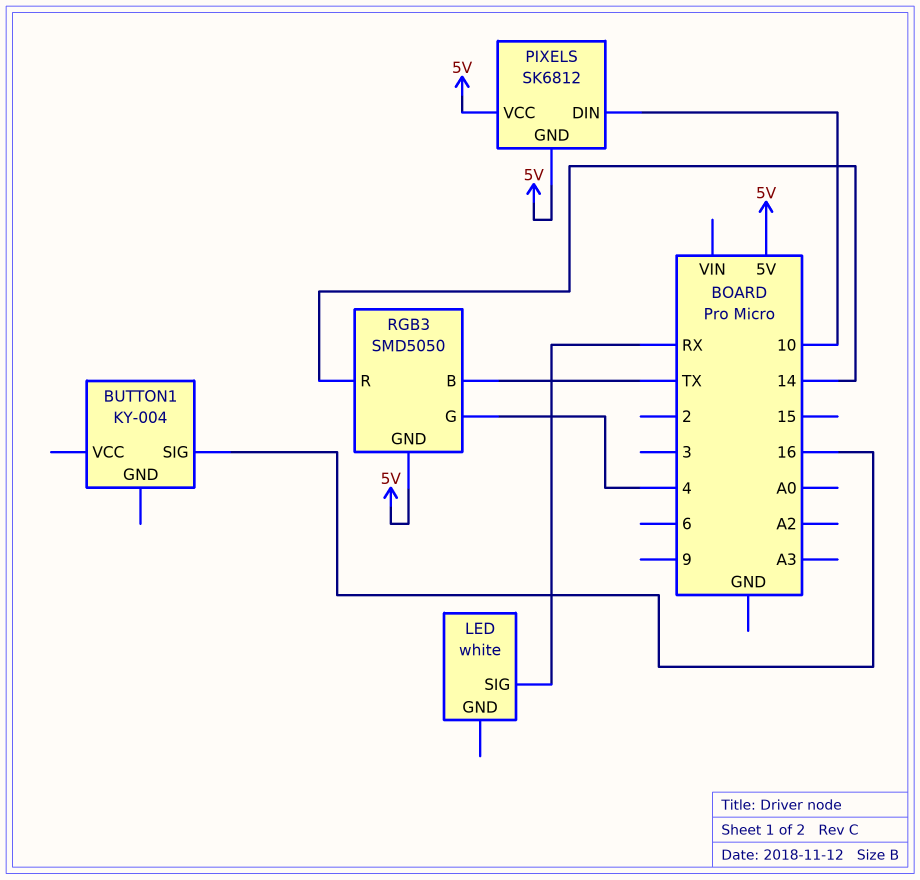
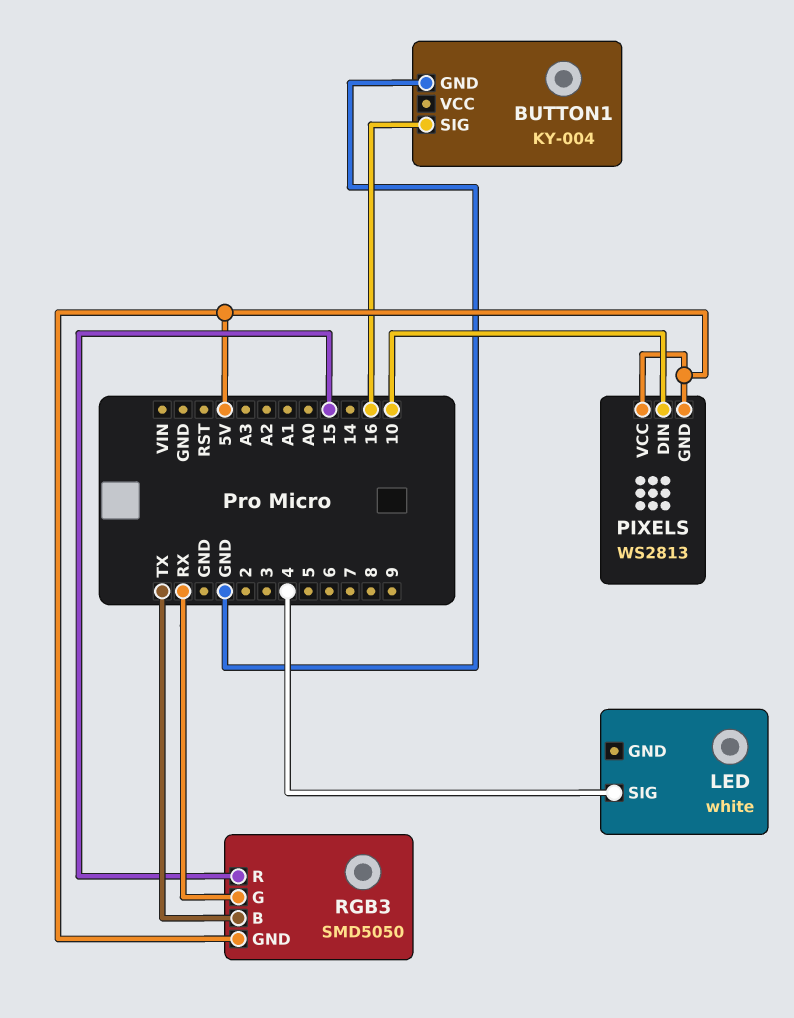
BUTTON1 pin GND: none -> GND
LED pin SIG: RX -> 4
PIXELS: SK6812 -> WS2813
RGB3 pin G: 4 -> RX
RGB3 pin R: 14 -> 15

